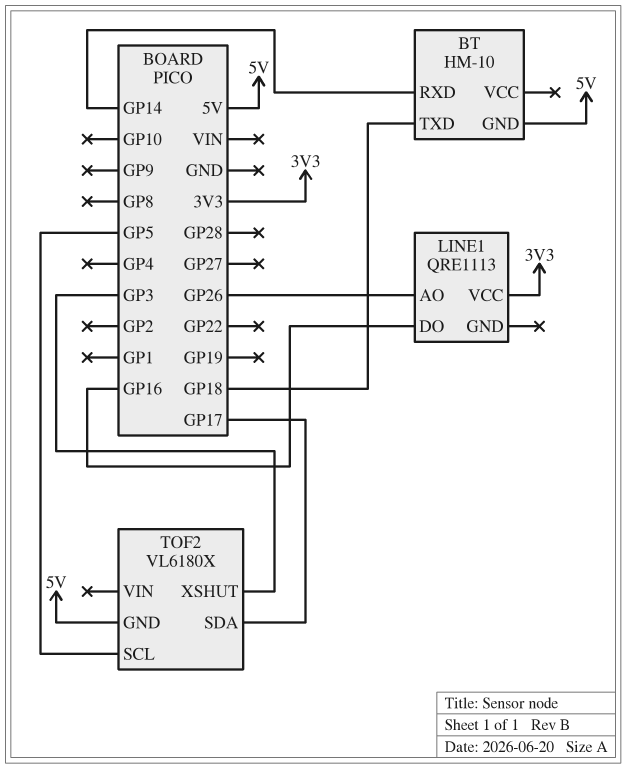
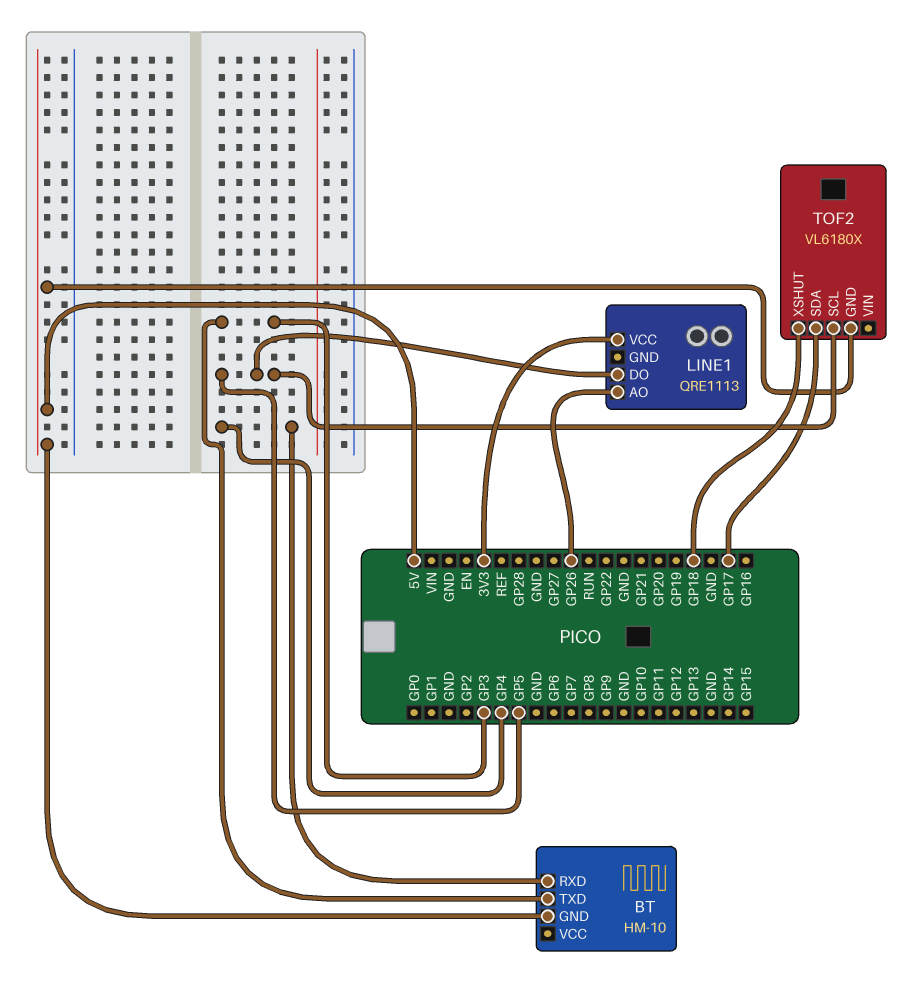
BT pin RXD: GP14 -> GP4
BT pin TXD: GP18 -> GP3
LINE1 pin DO: GP16 -> GP5
TOF2 pin XSHUT: GP3 -> GP18

